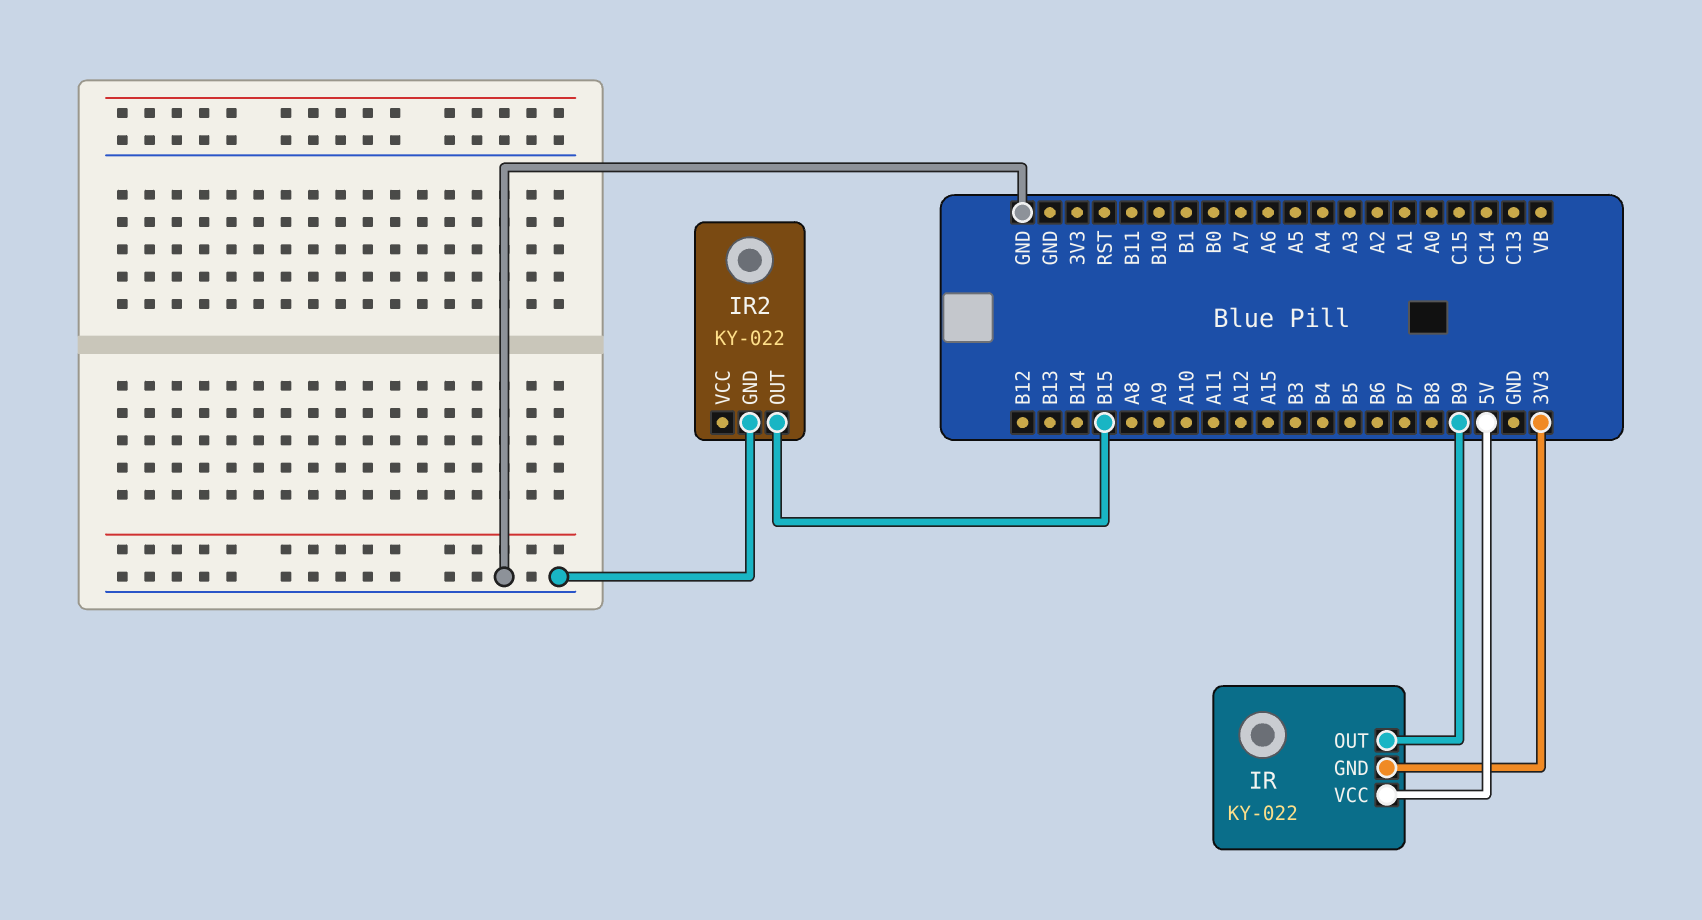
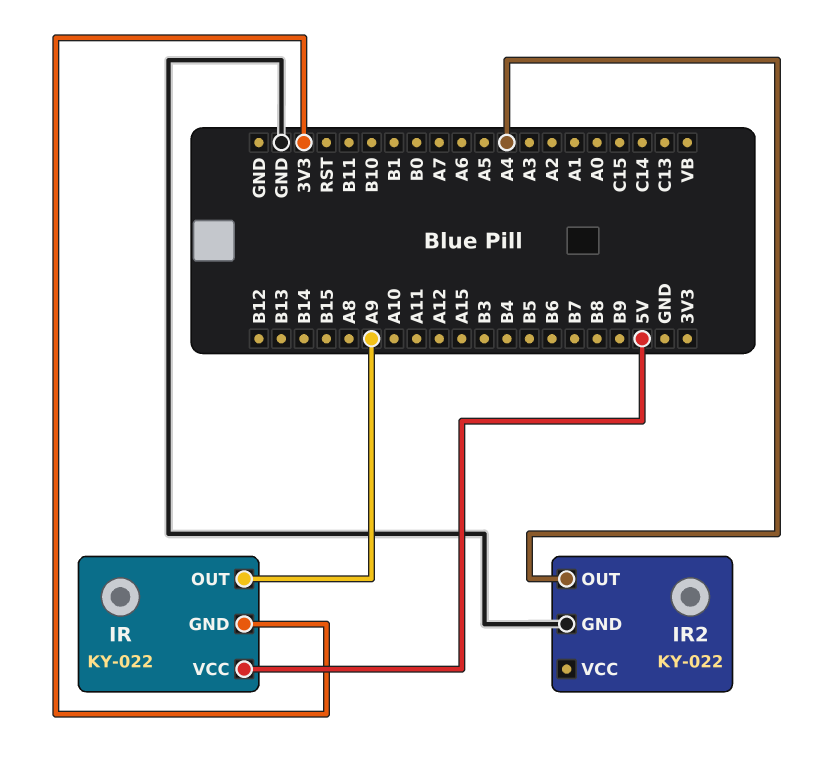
IR pin OUT: B9 -> A9
IR2 pin OUT: B15 -> A4

